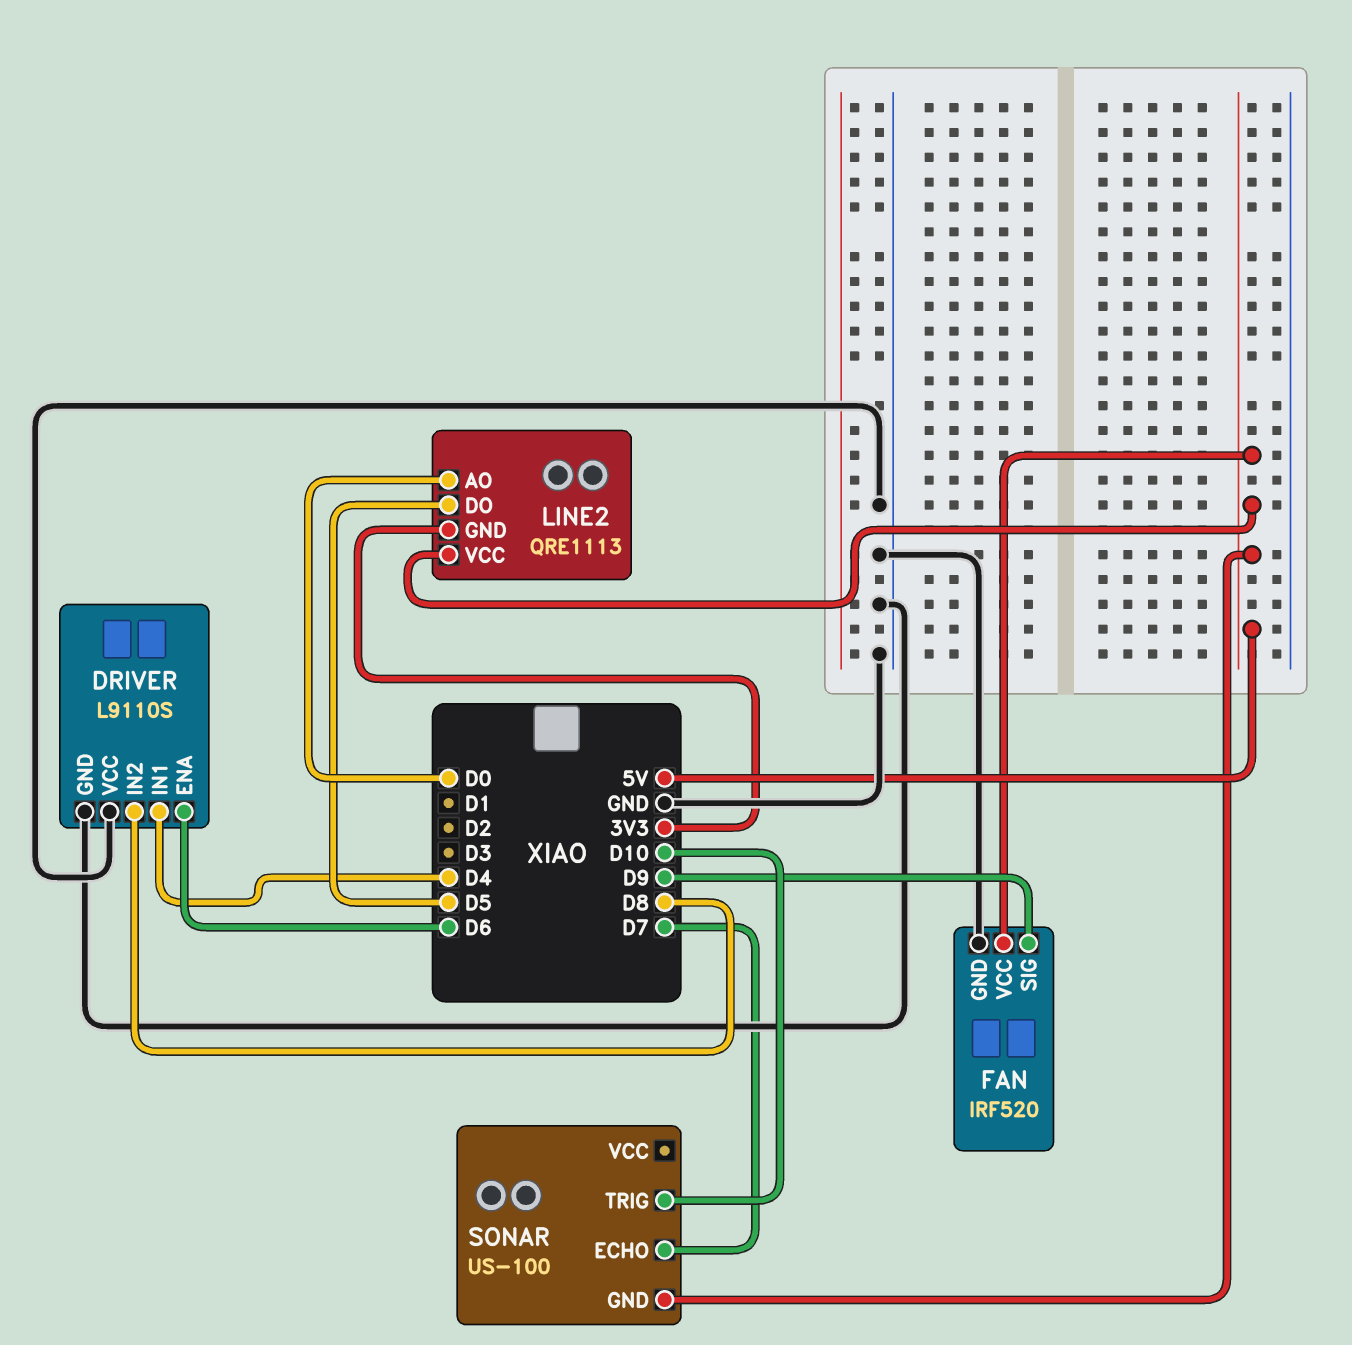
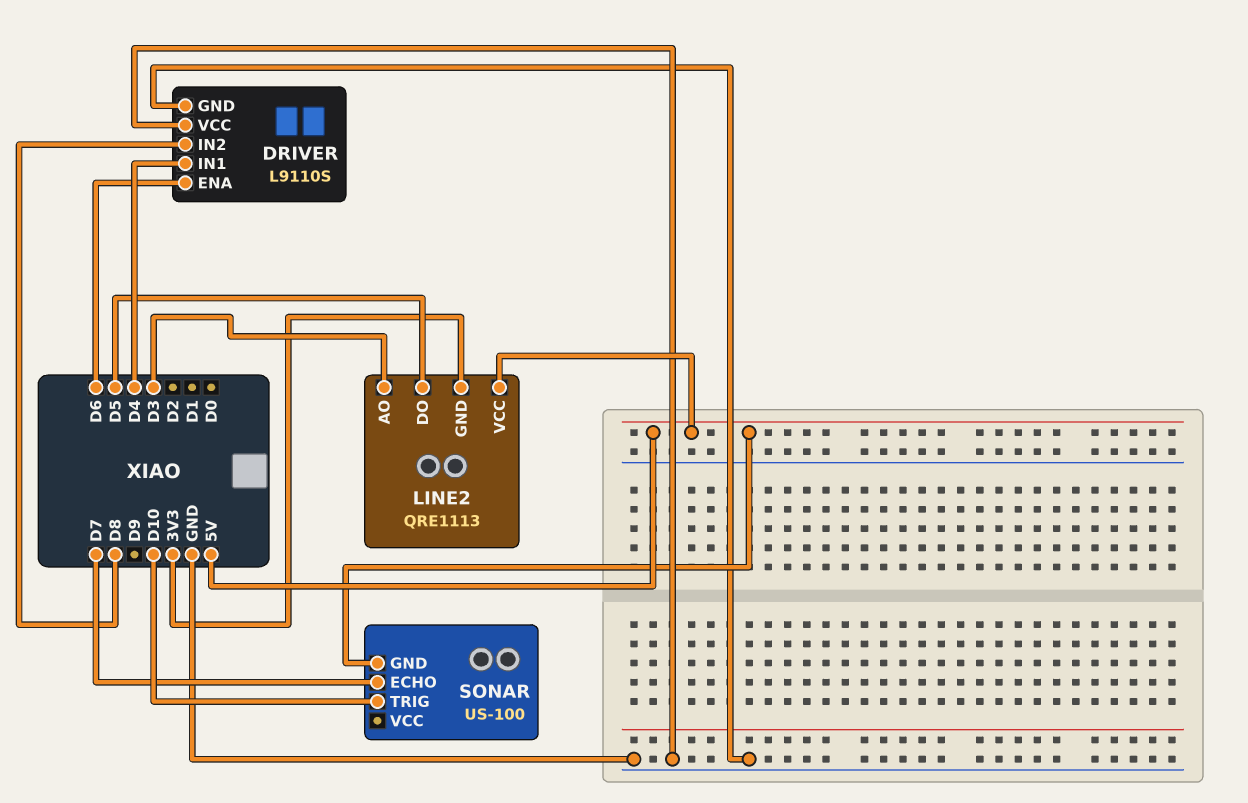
FAN: IRF520 -> none
FAN pin GND: GND -> none
FAN pin SIG: D9 -> none
FAN pin VCC: 5V -> none
LINE2 pin AO: D0 -> D3

